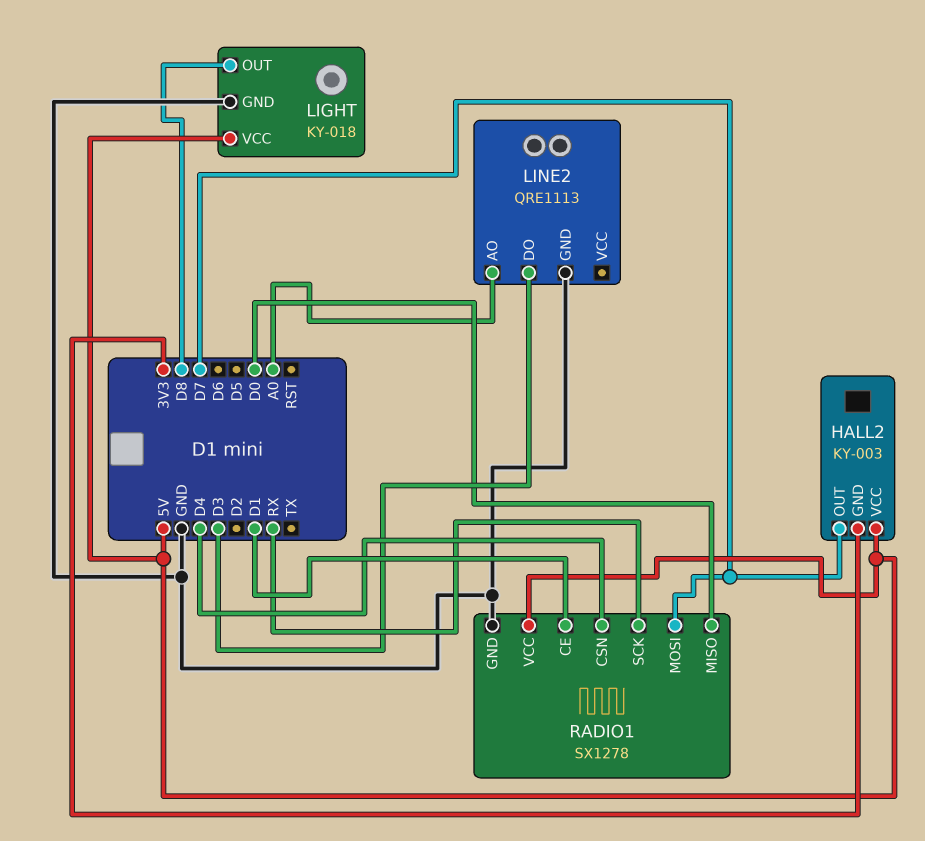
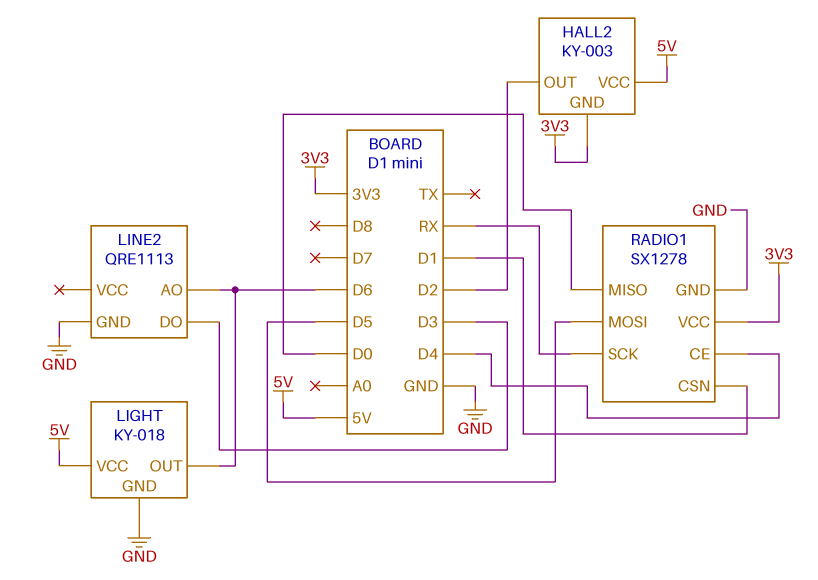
HALL2 pin OUT: D7 -> D2
LIGHT pin OUT: D8 -> D6
LINE2 pin AO: A0 -> D6
RADIO1 pin CE: D1 -> D4
RADIO1 pin CSN: D4 -> D1
RADIO1 pin MOSI: D7 -> D5
RADIO1 pin VCC: 5V -> 3V3

